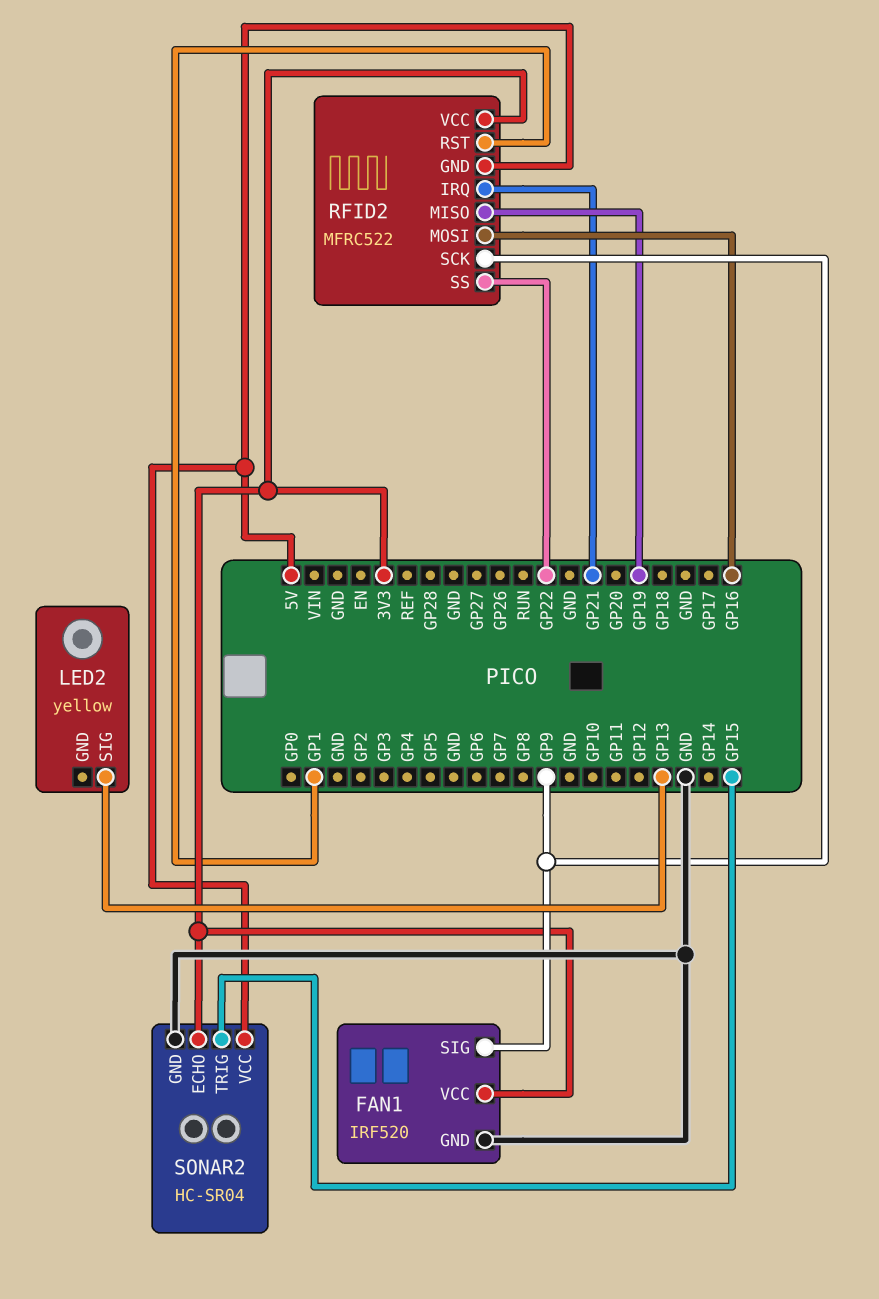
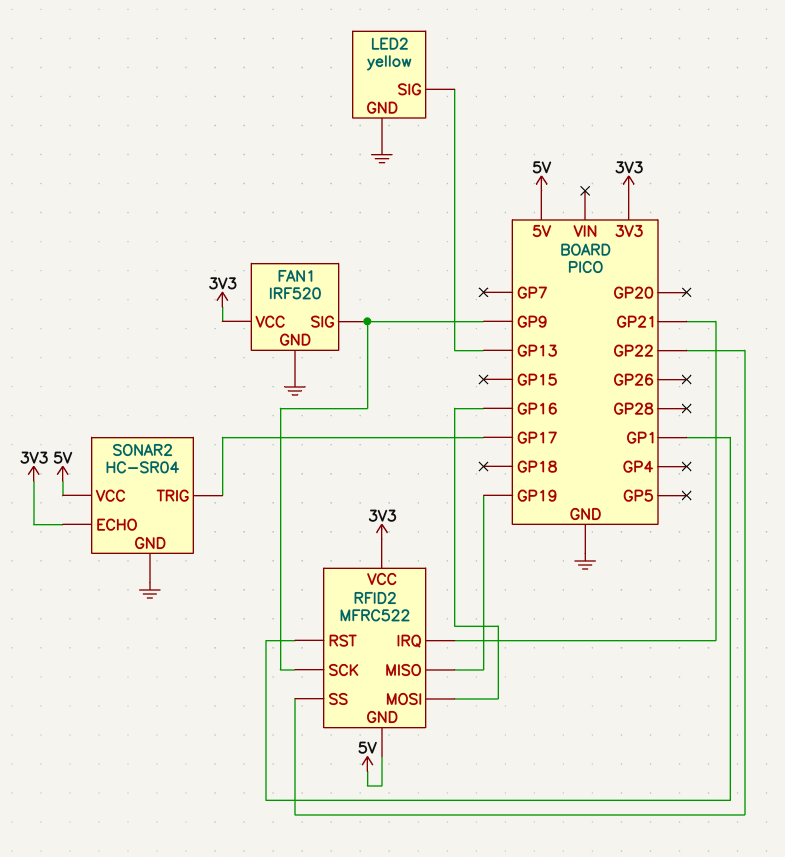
LED2 pin GND: none -> GND
SONAR2 pin TRIG: GP15 -> GP17

